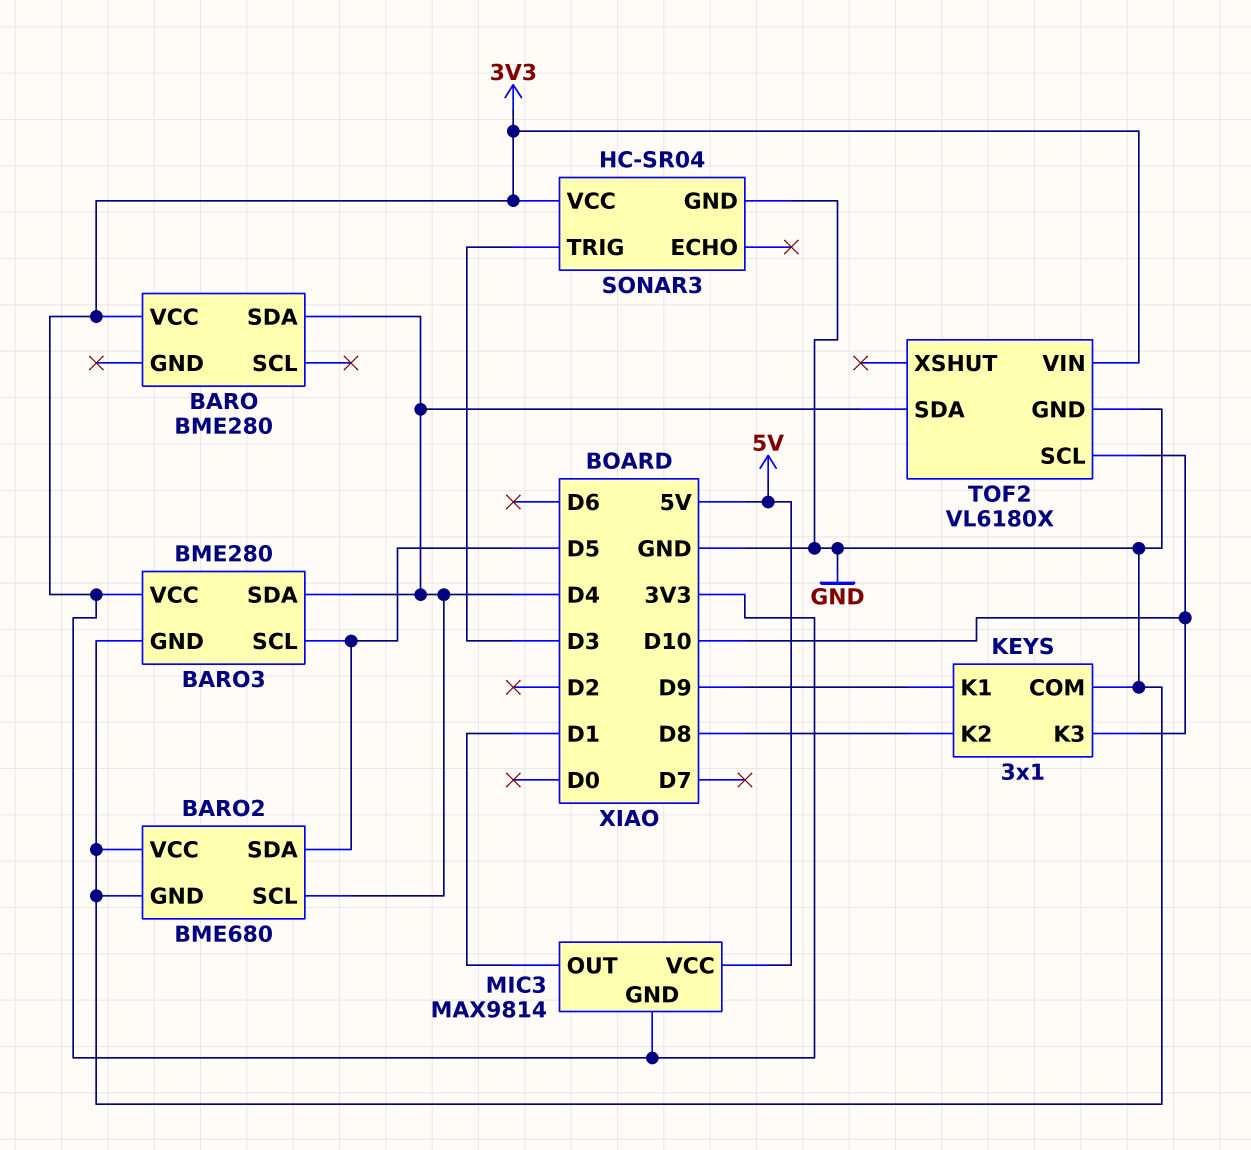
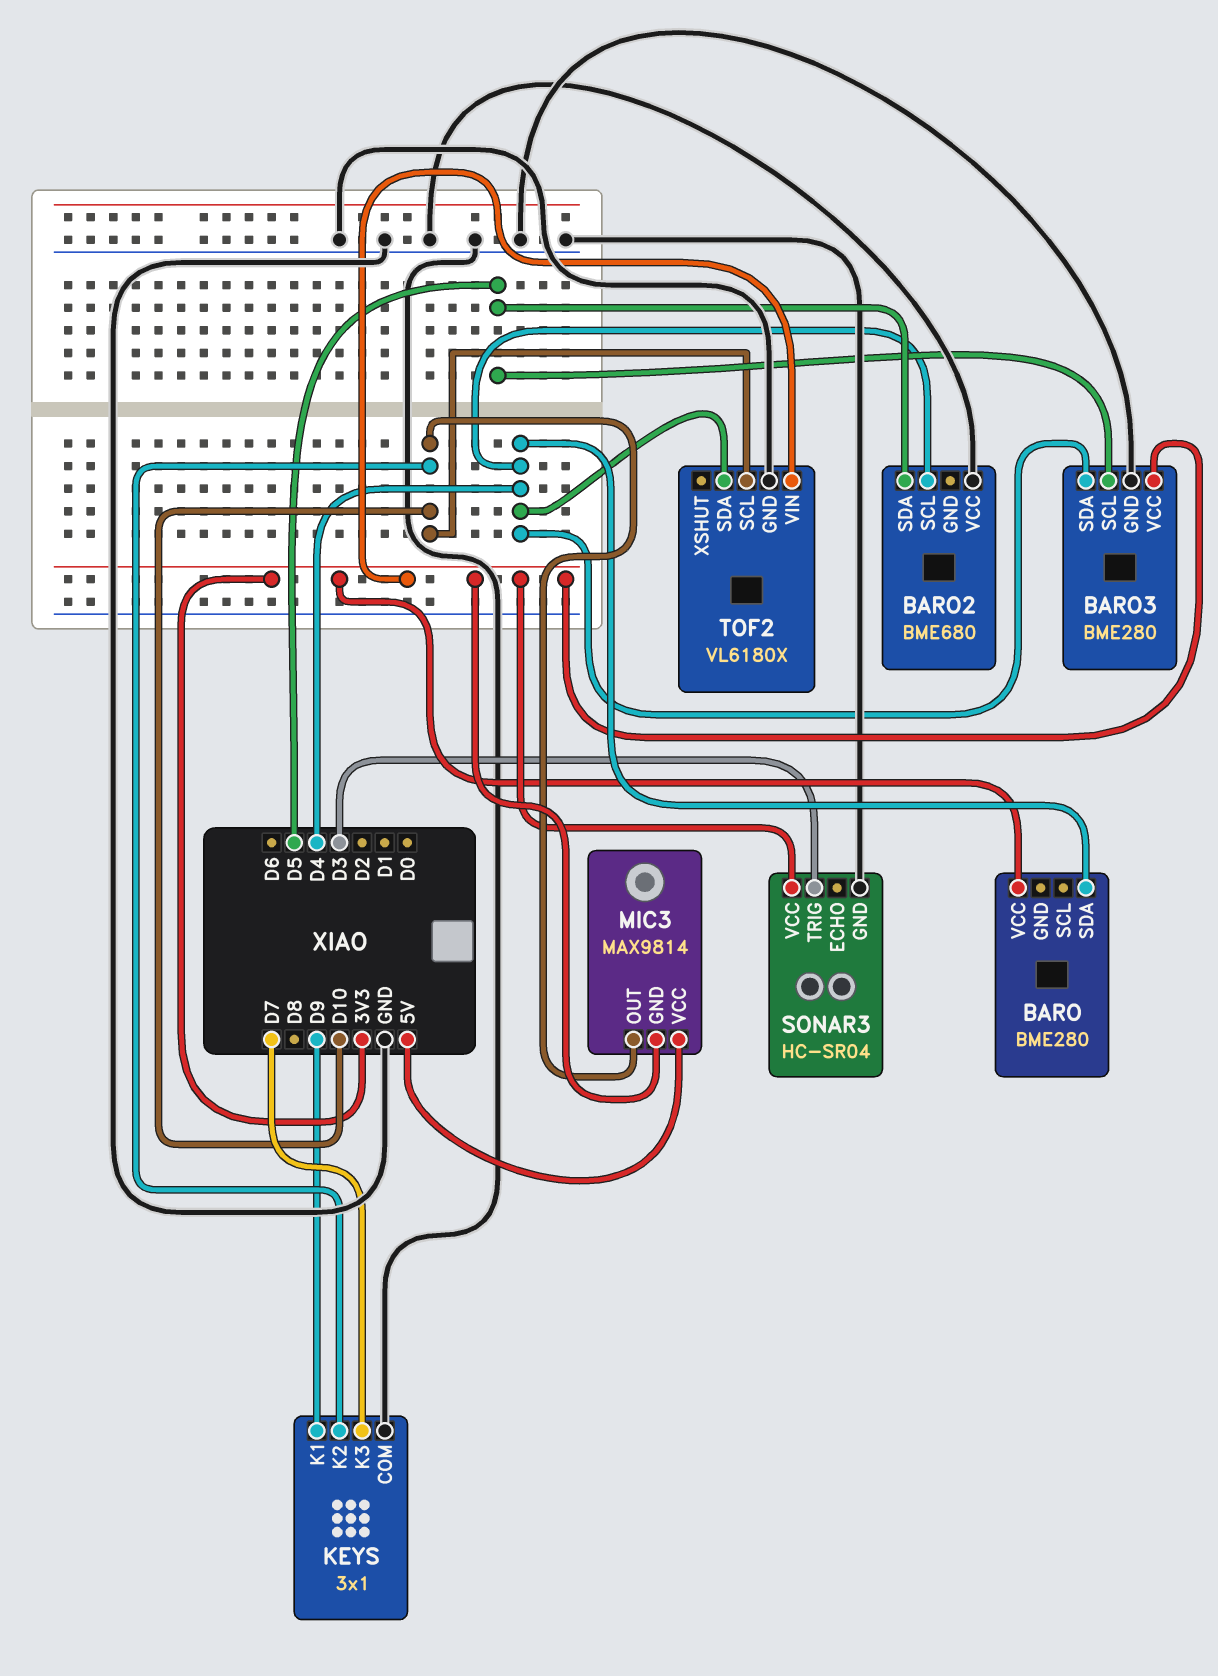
BARO2 pin GND: GND -> none
KEYS pin K2: D8 -> D10
KEYS pin K3: D10 -> D7
MIC3 pin OUT: D1 -> D10

